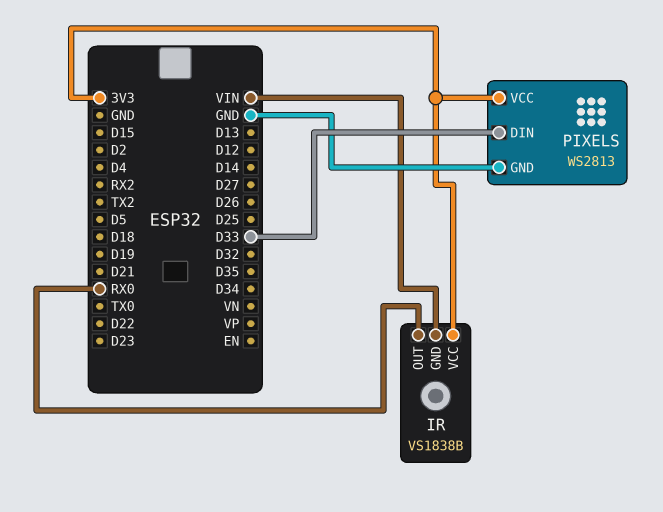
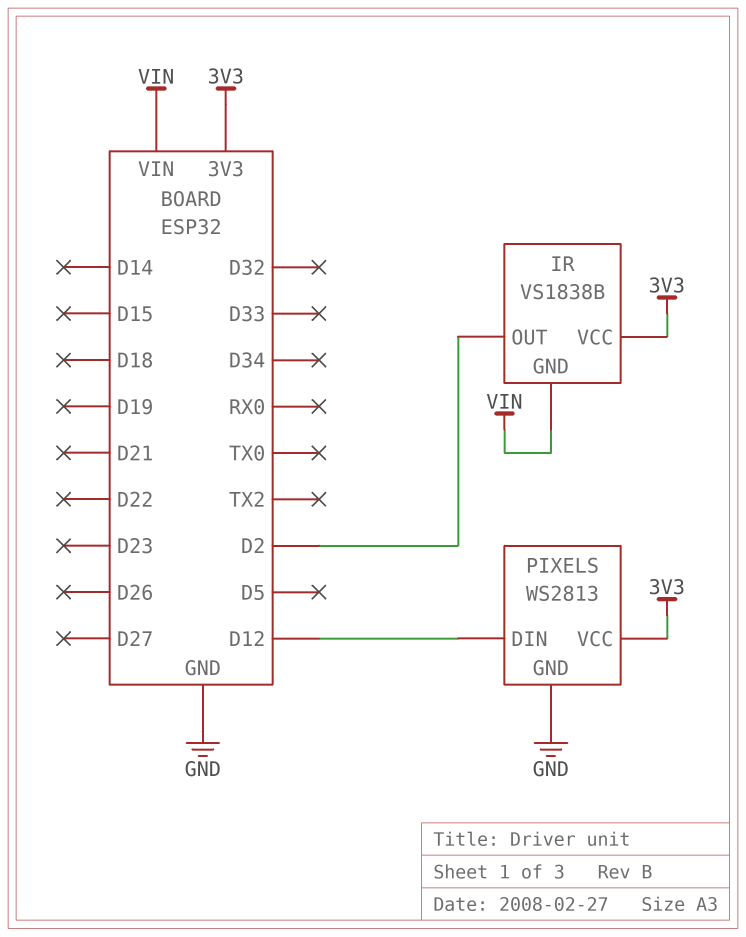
IR pin OUT: RX0 -> D2
PIXELS pin DIN: D33 -> D12

